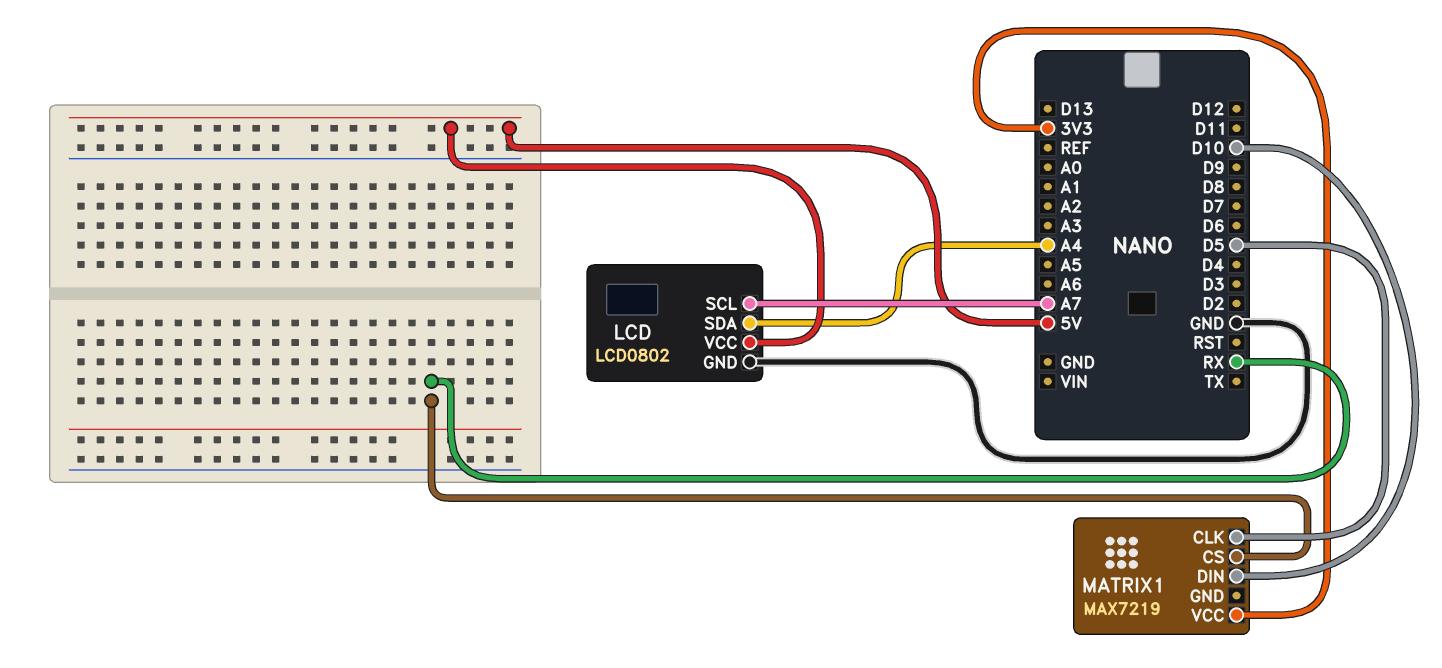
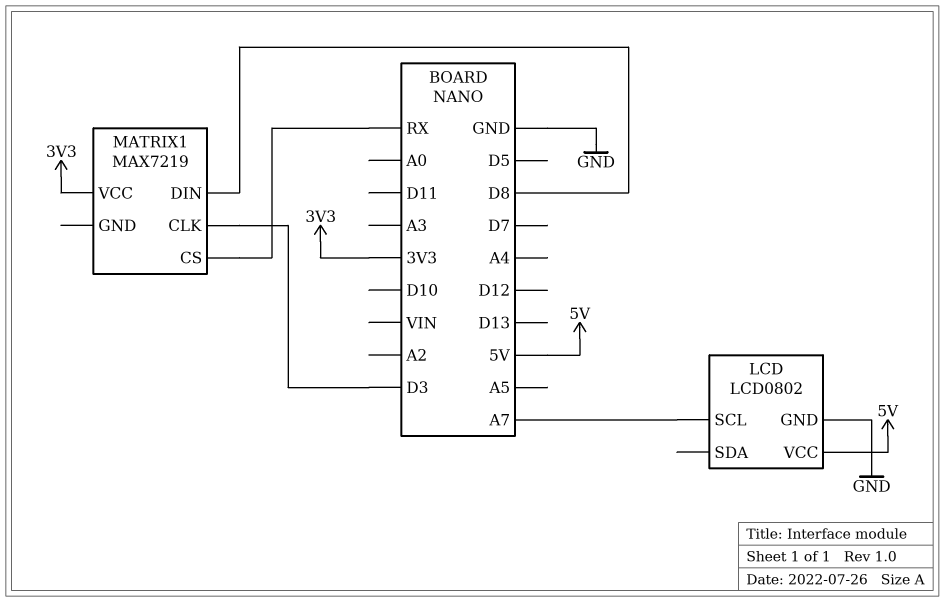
LCD pin SDA: A4 -> none
MATRIX1 pin CLK: D5 -> D3
MATRIX1 pin DIN: D10 -> D8

